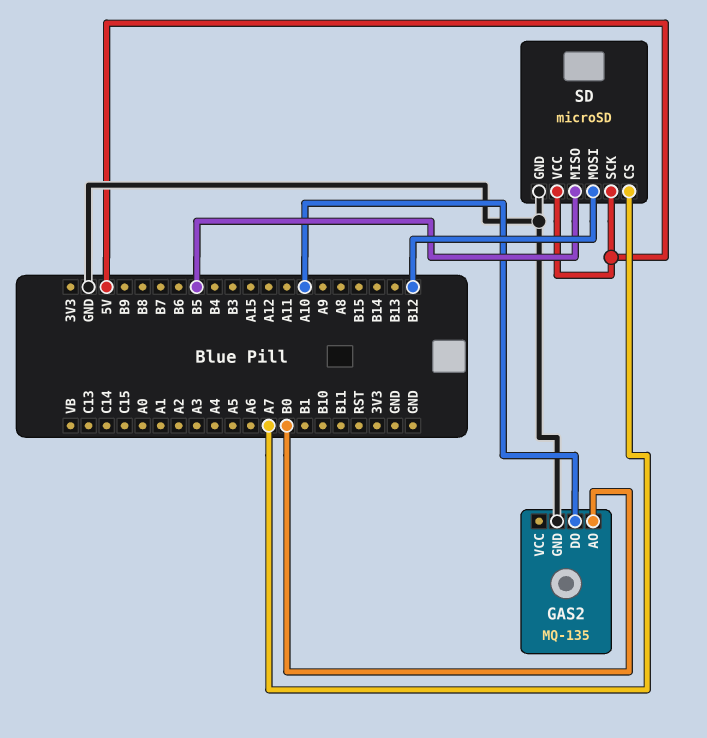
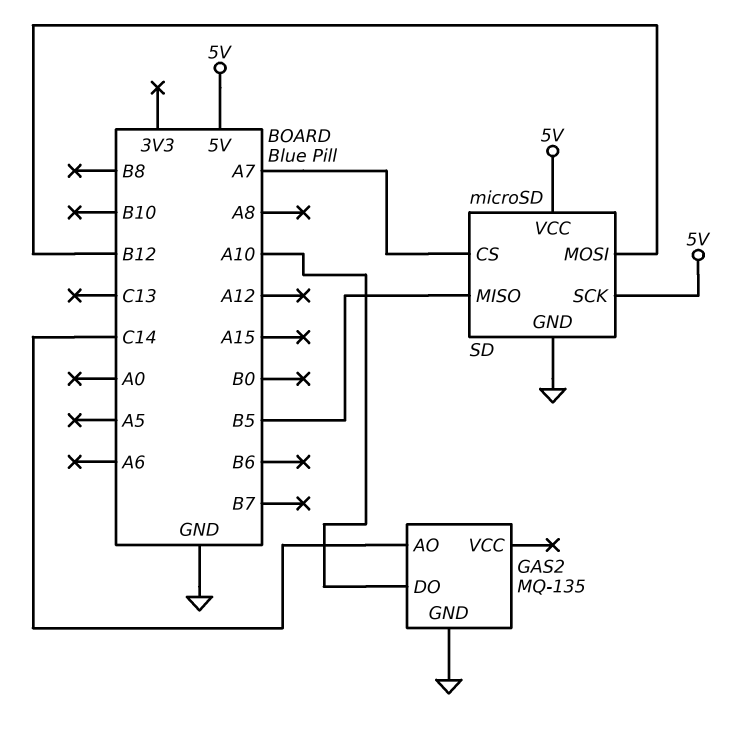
GAS2 pin AO: B0 -> C14

